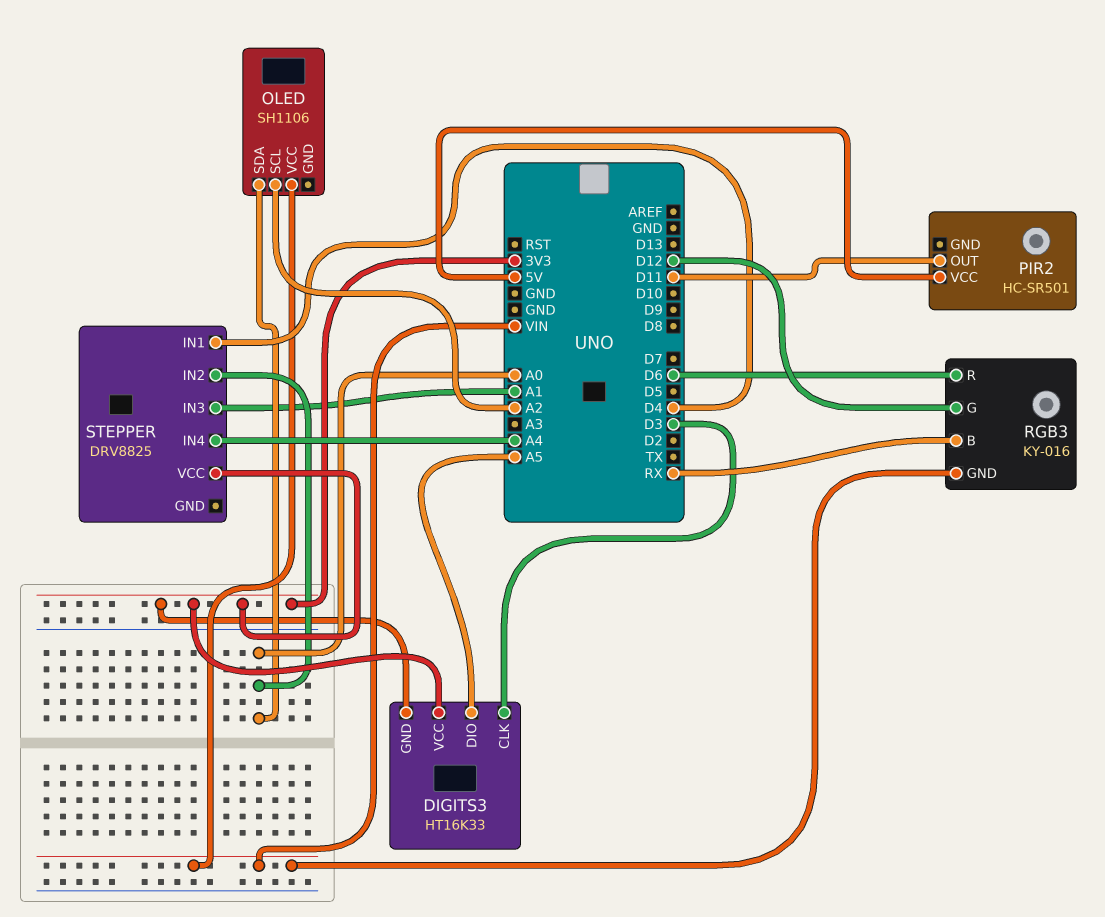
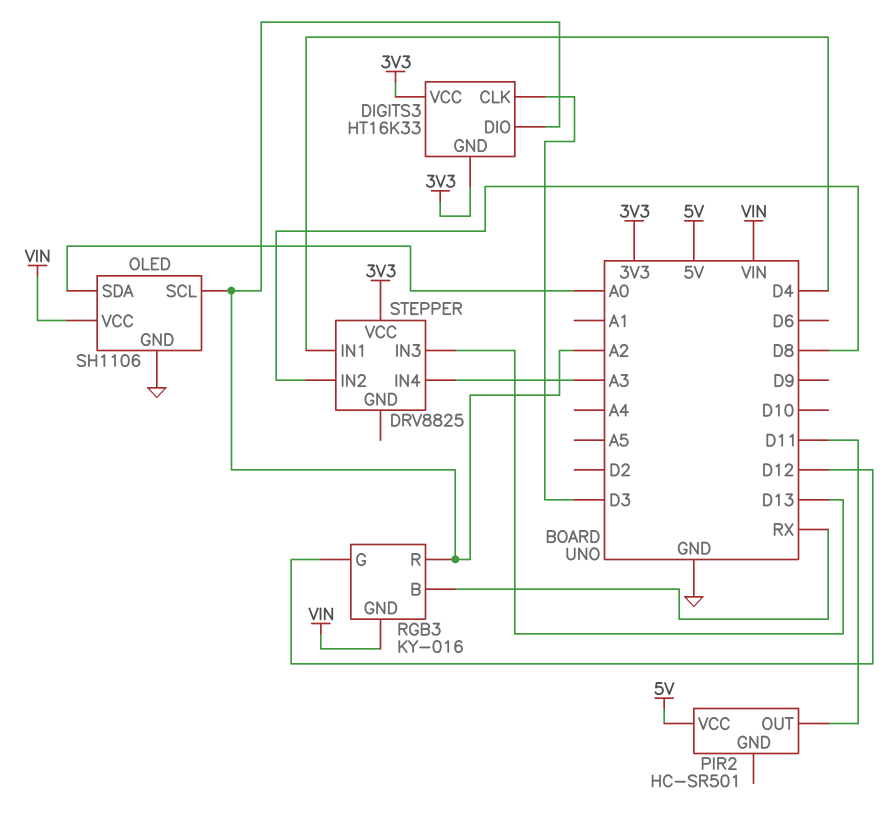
DIGITS3 pin DIO: A5 -> A2
OLED pin GND: none -> GND
RGB3 pin R: D6 -> A2
STEPPER pin IN2: A0 -> D8
STEPPER pin IN3: A1 -> D13
STEPPER pin IN4: A4 -> A3

